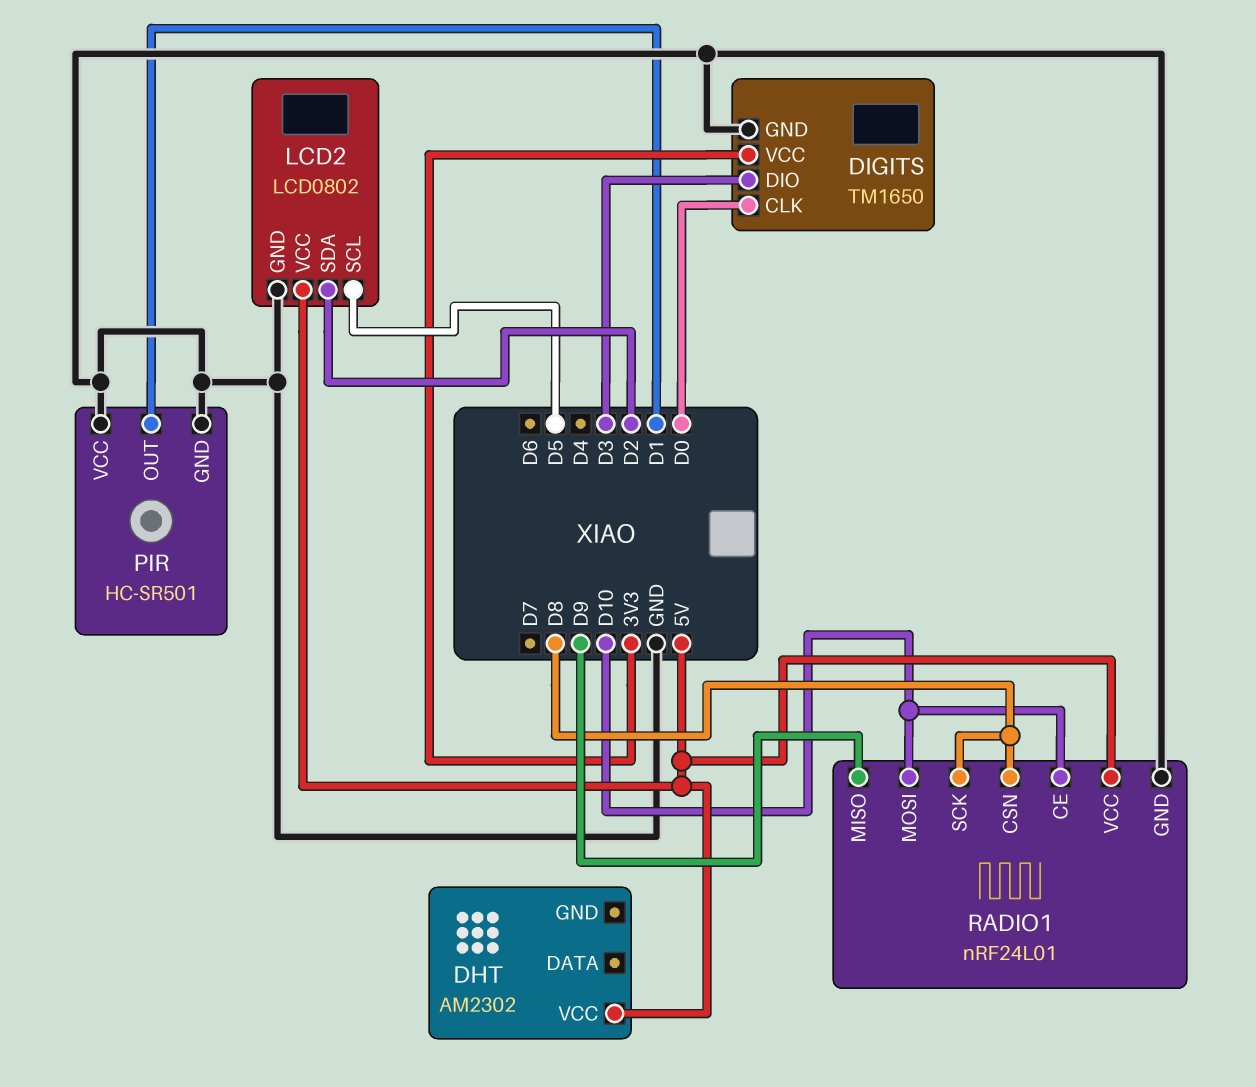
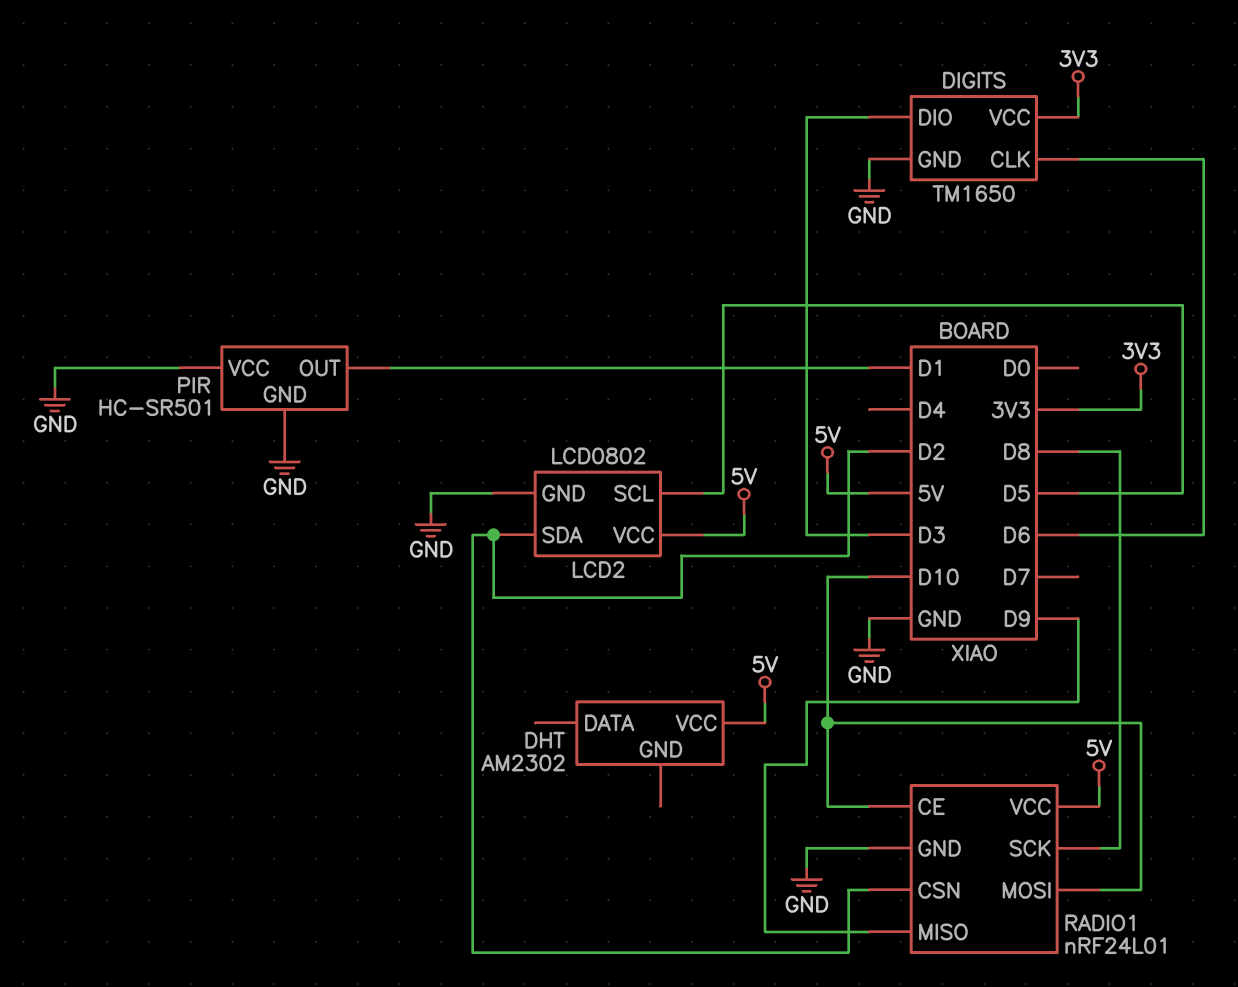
DIGITS pin CLK: D0 -> D6
RADIO1 pin CSN: D8 -> D2

